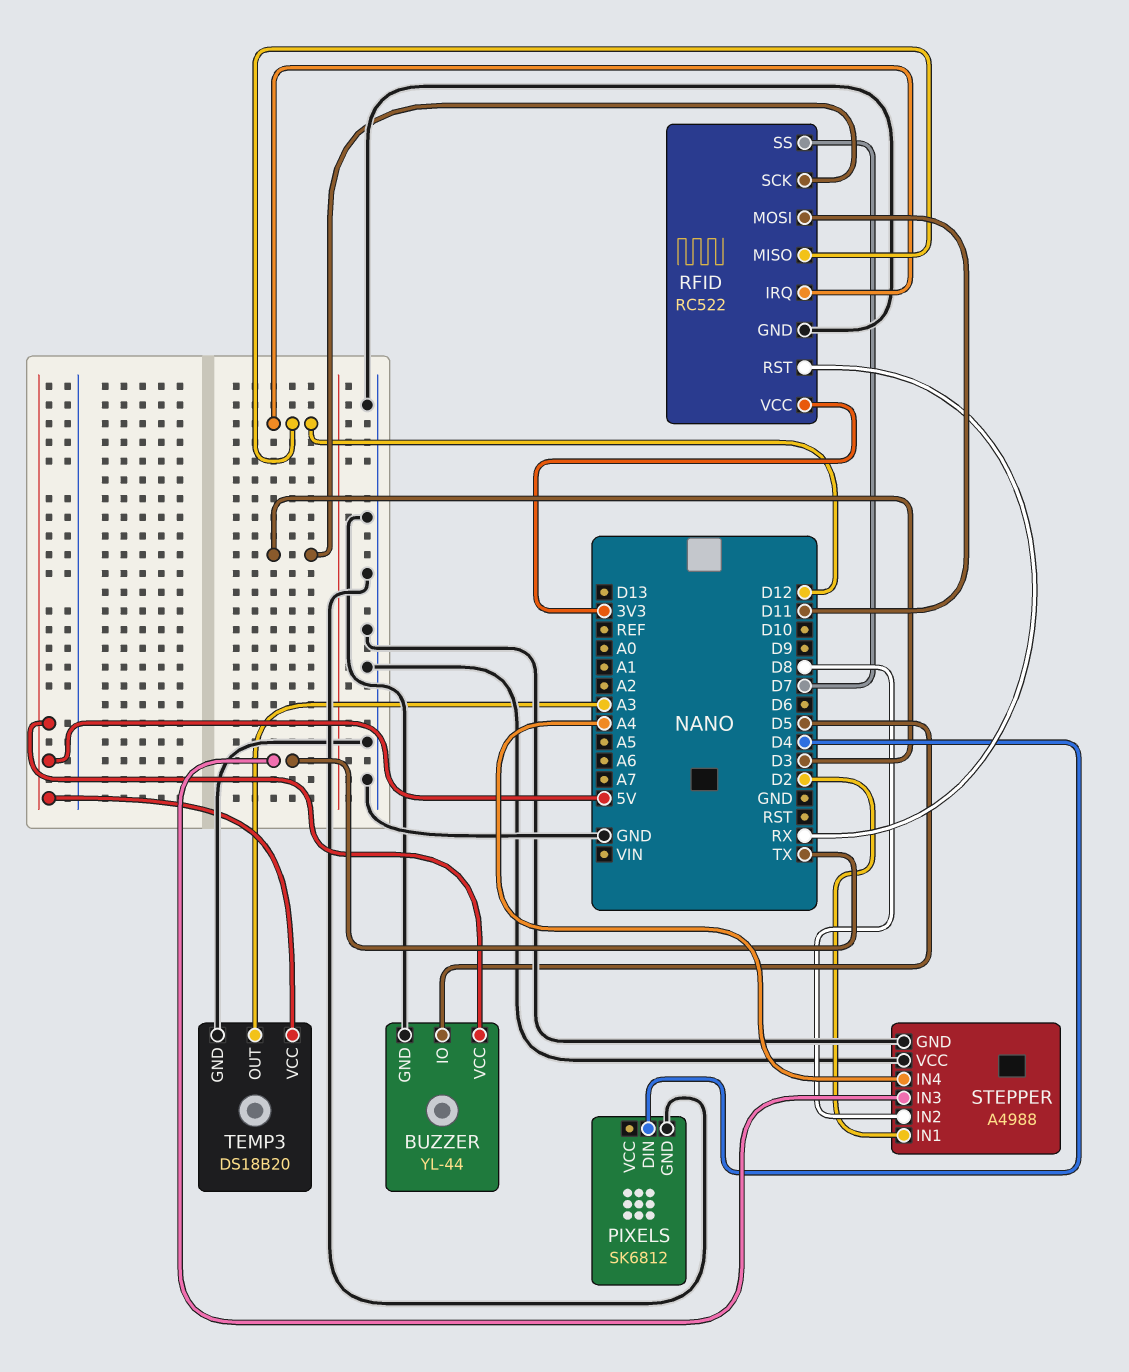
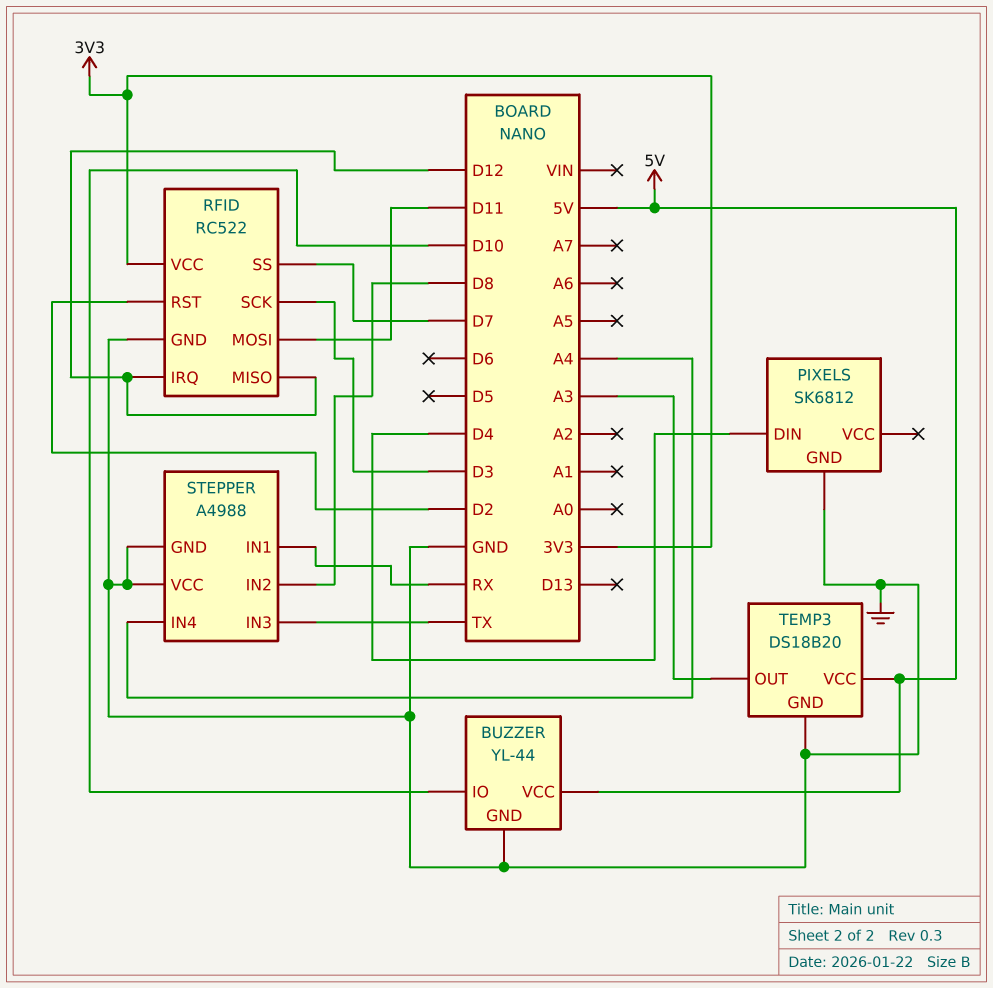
BUZZER pin IO: D5 -> D10
RFID pin RST: RX -> D2
STEPPER pin IN1: D2 -> RX

